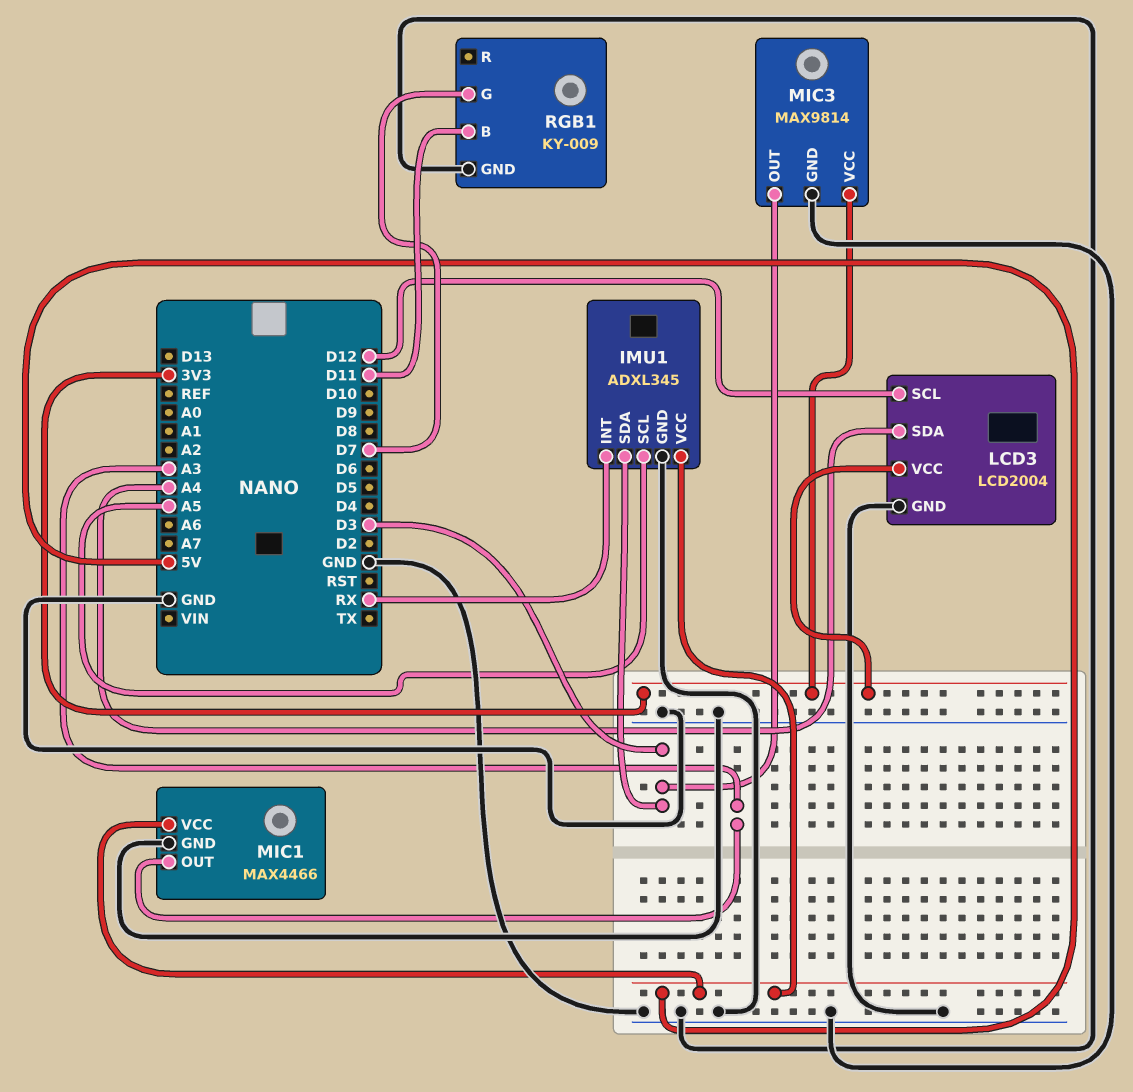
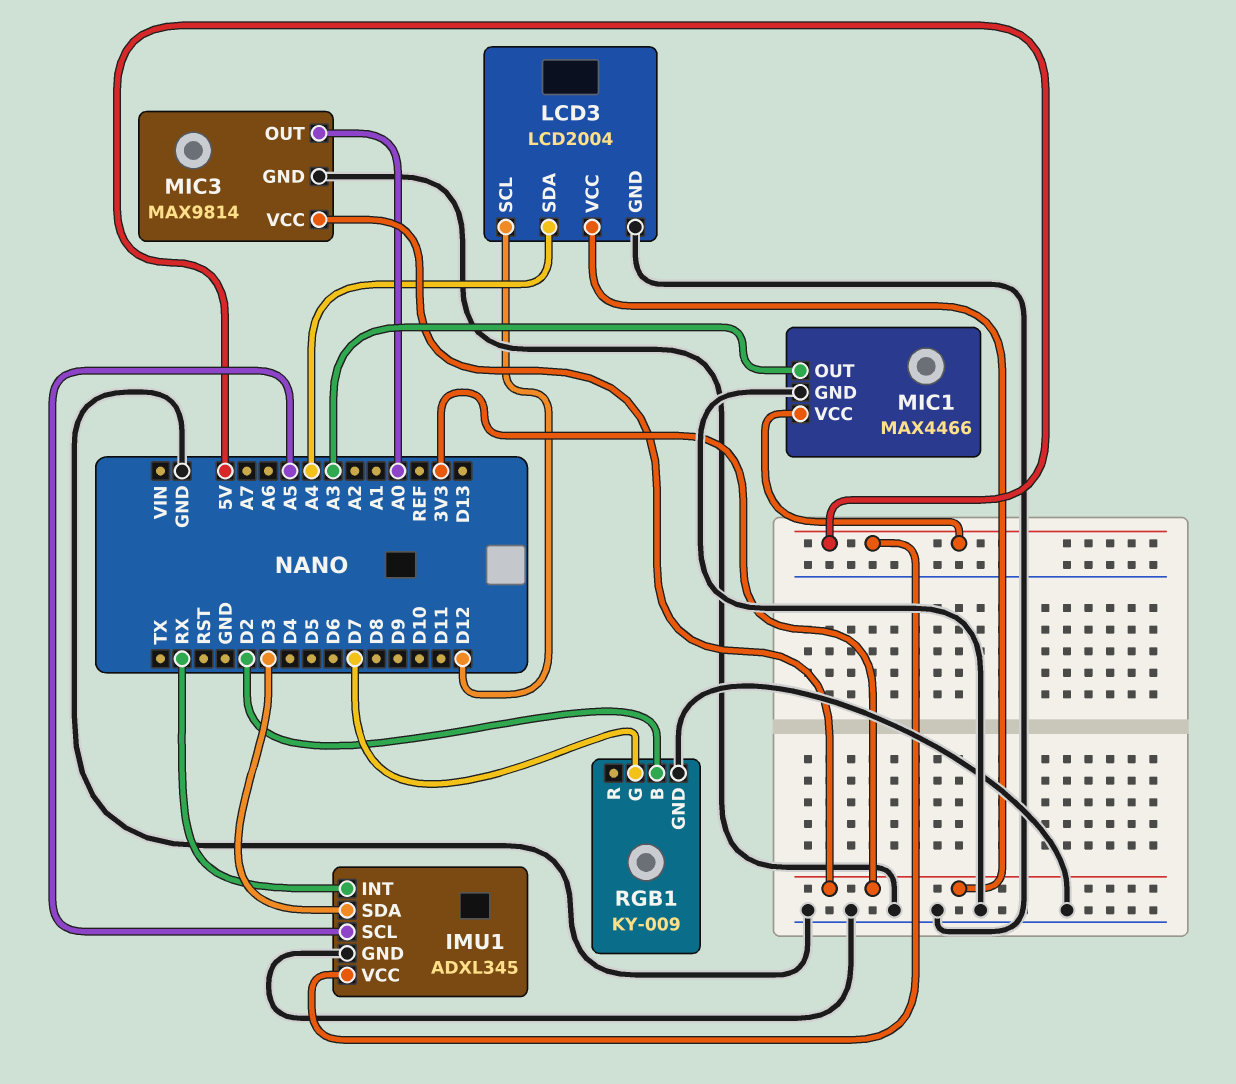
MIC3 pin OUT: D3 -> A0
RGB1 pin B: D11 -> D2

